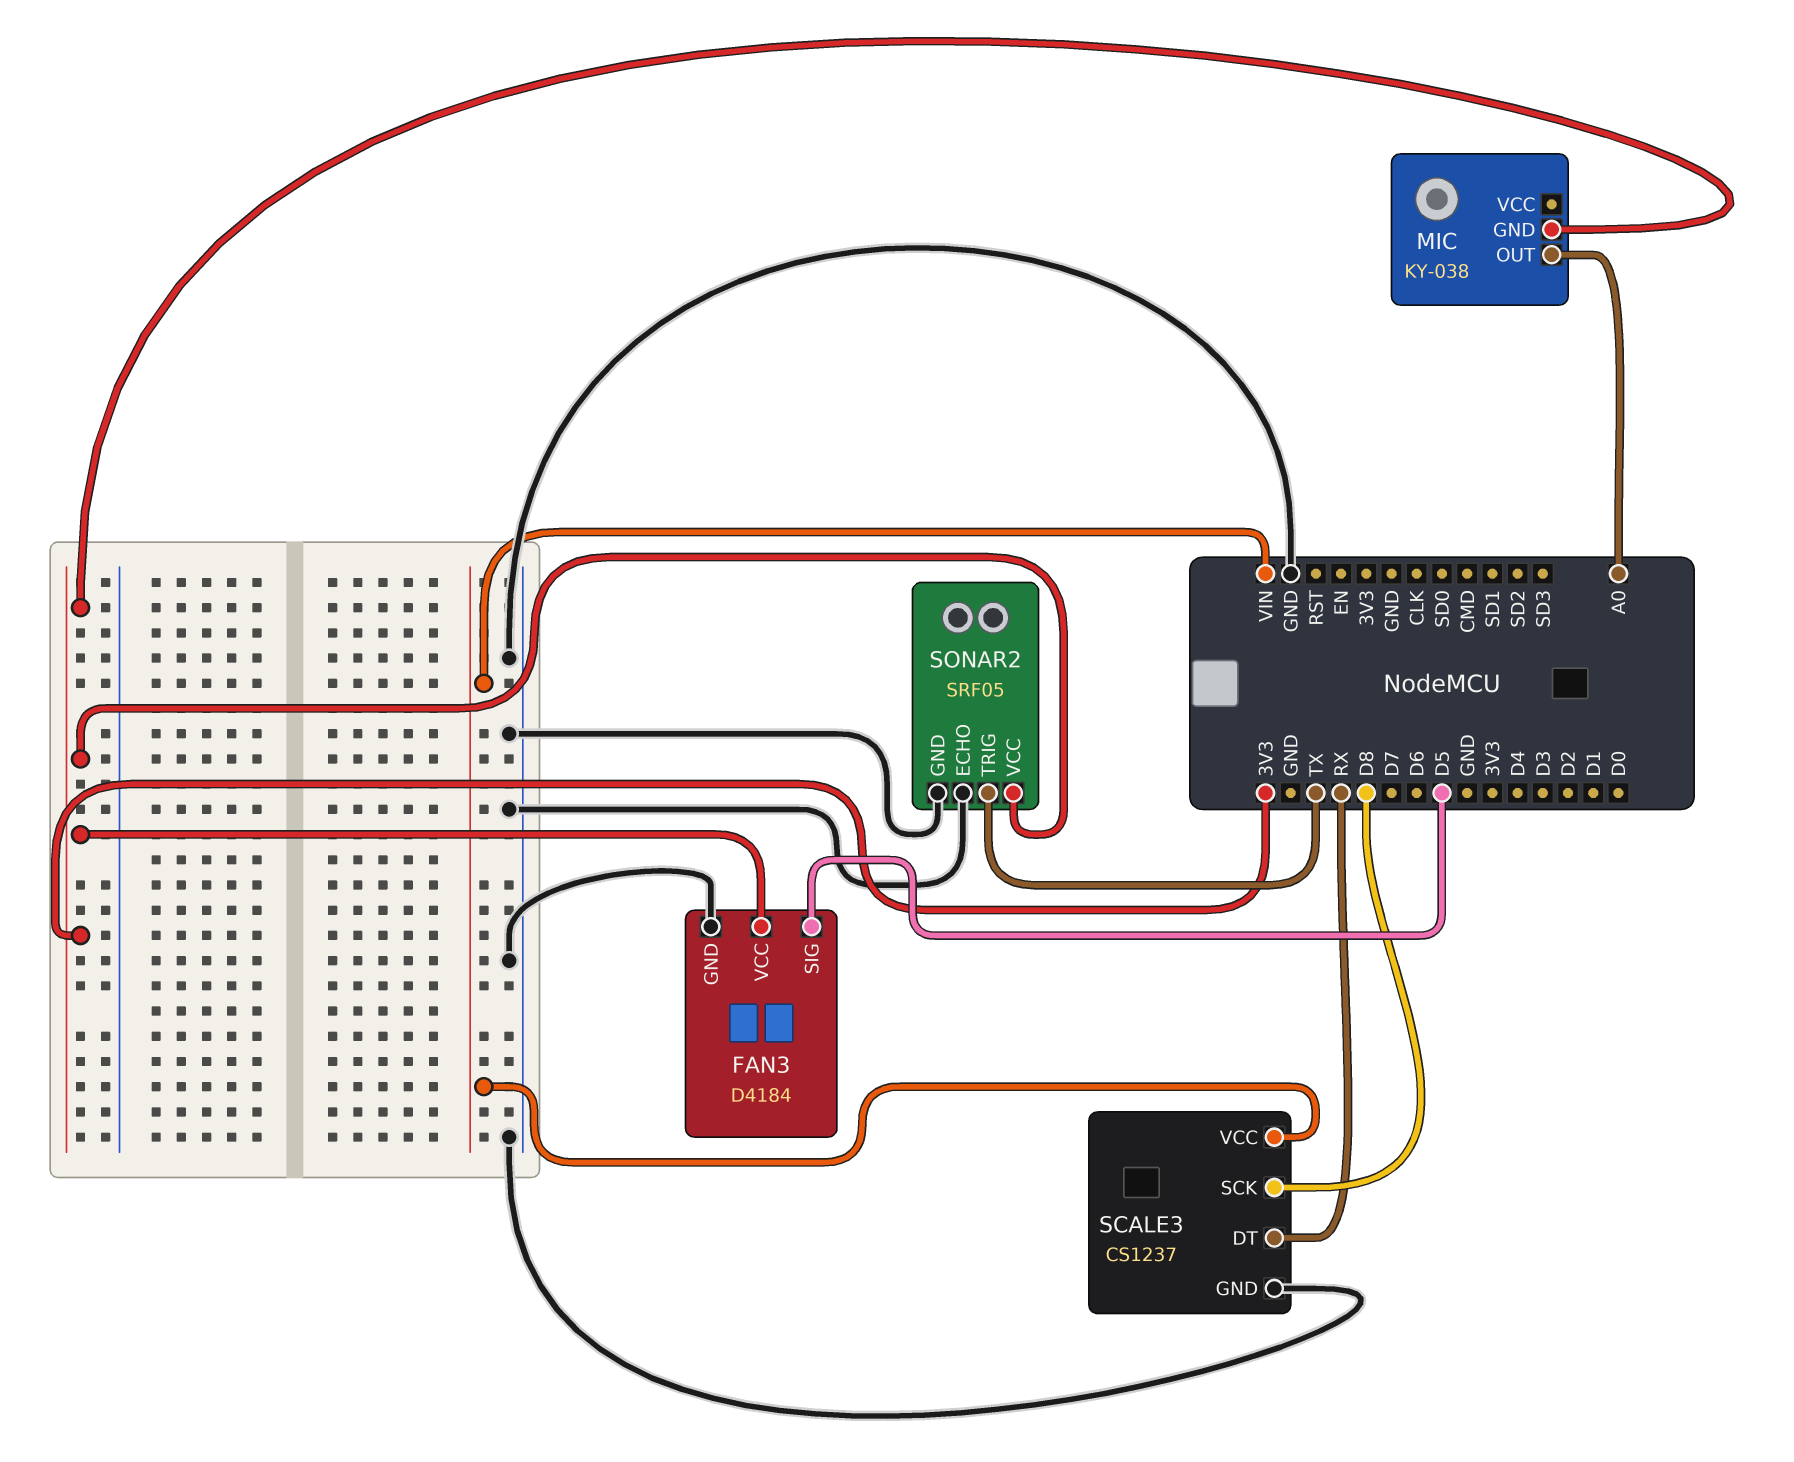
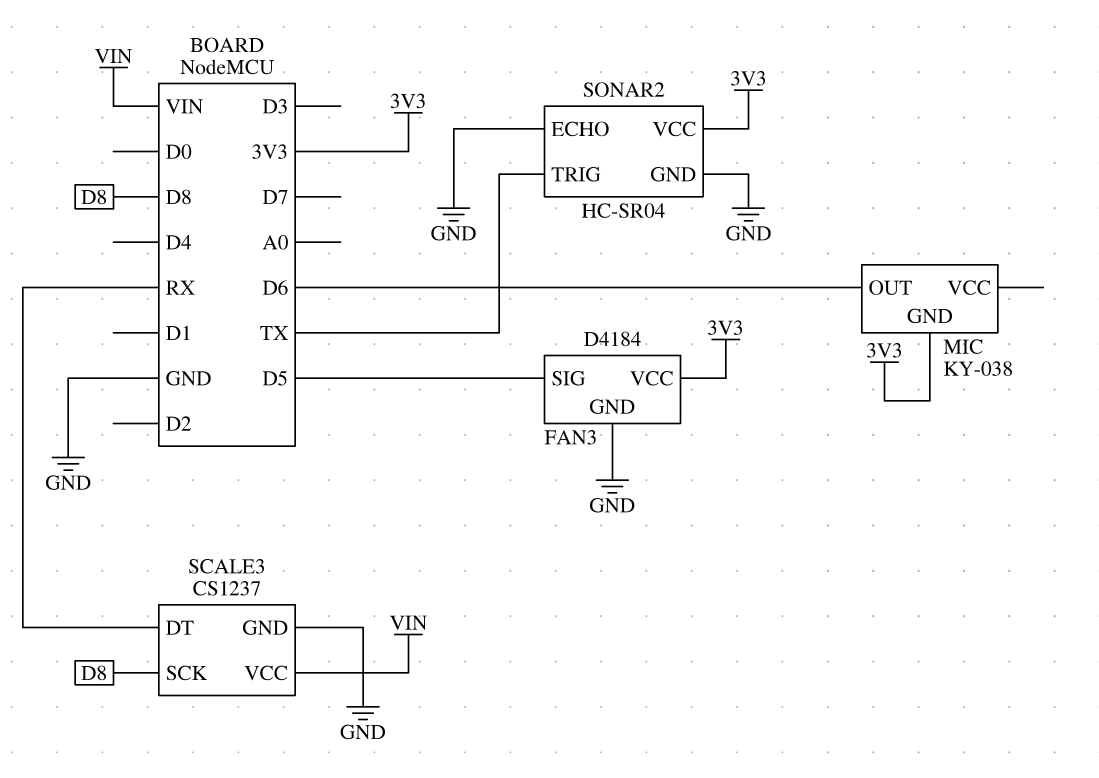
MIC pin OUT: A0 -> D6
SONAR2: SRF05 -> HC-SR04

